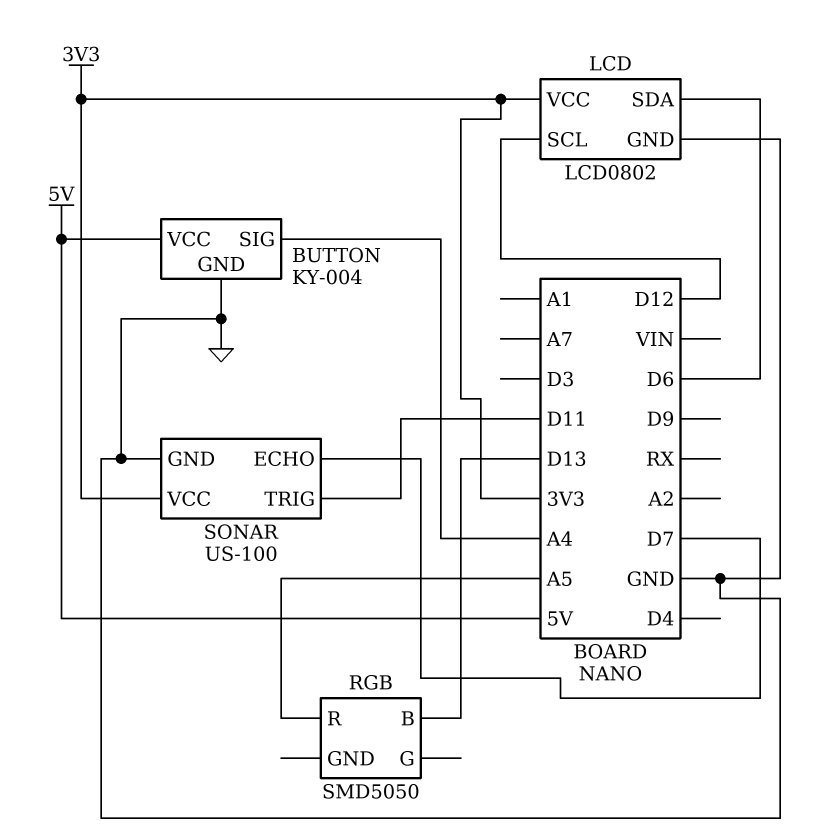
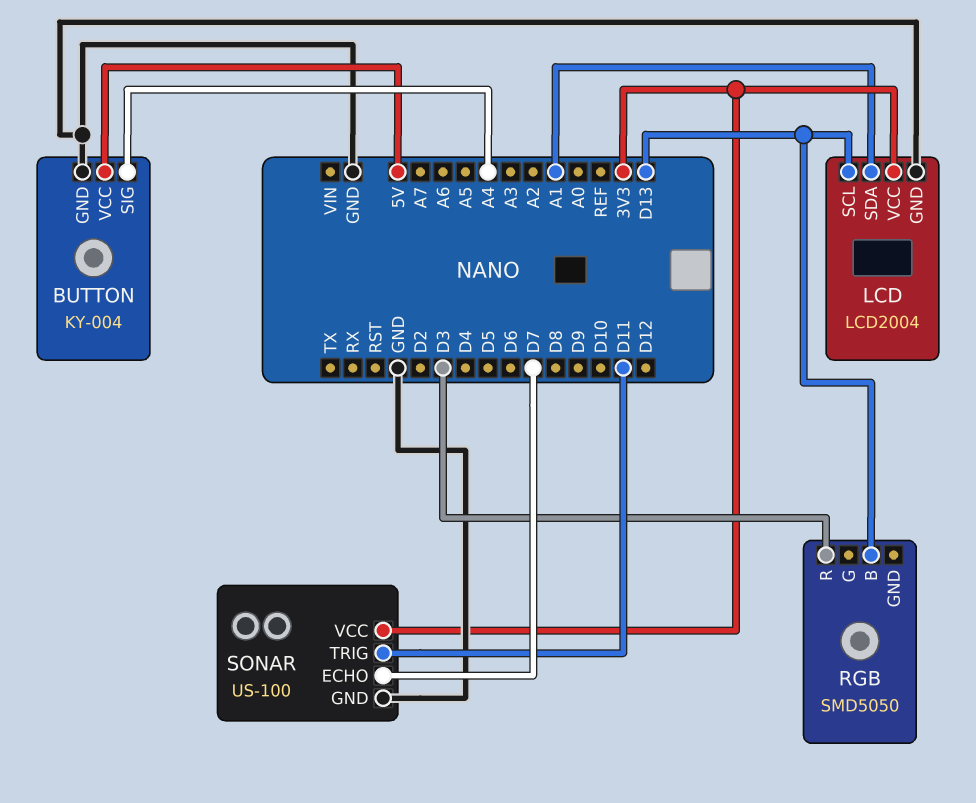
LCD: LCD0802 -> LCD2004
LCD pin SCL: D12 -> D13
LCD pin SDA: D6 -> A1
RGB pin R: A5 -> D3

